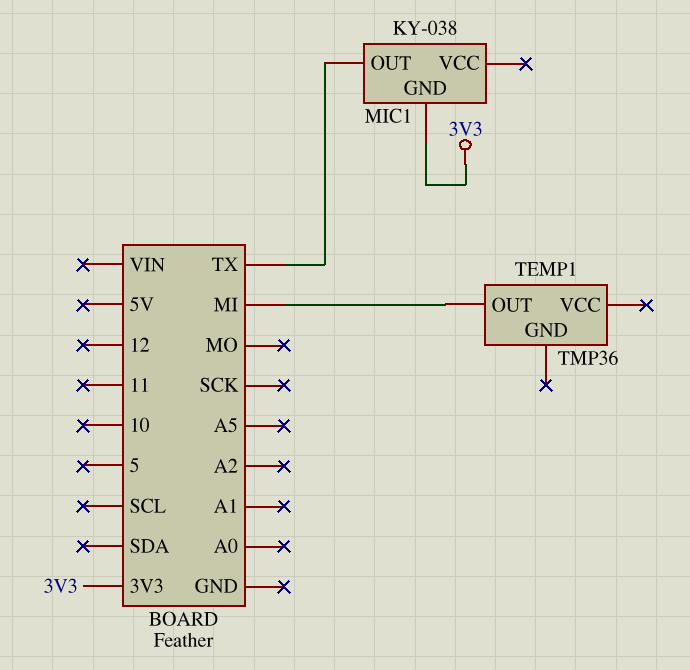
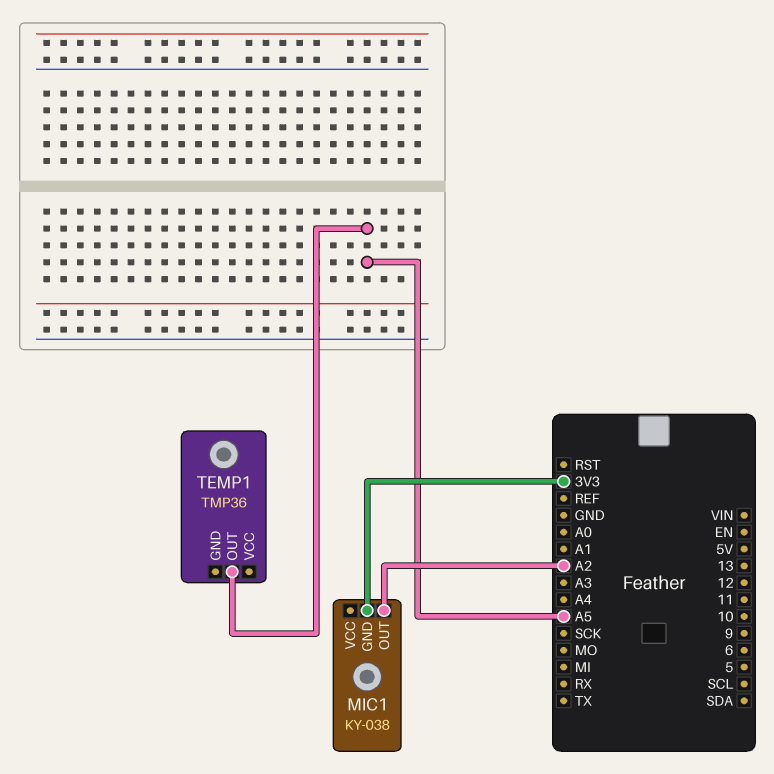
MIC1 pin OUT: TX -> A2
TEMP1 pin OUT: MI -> A5

